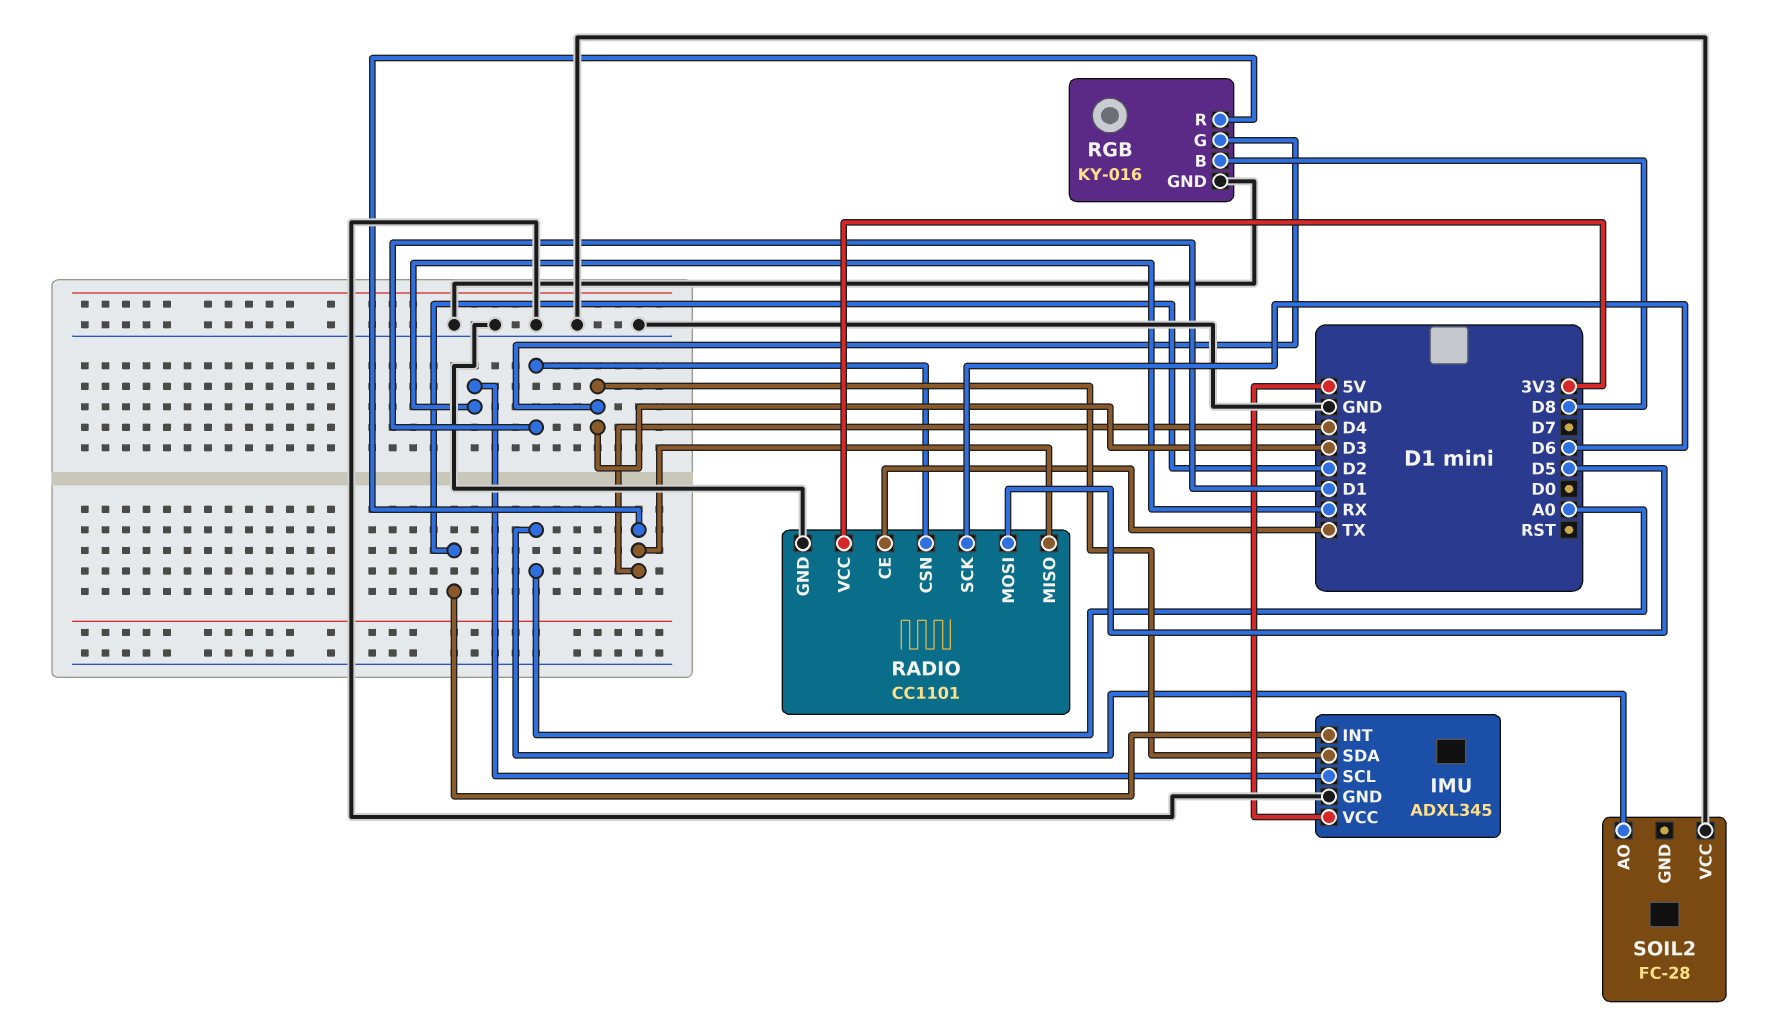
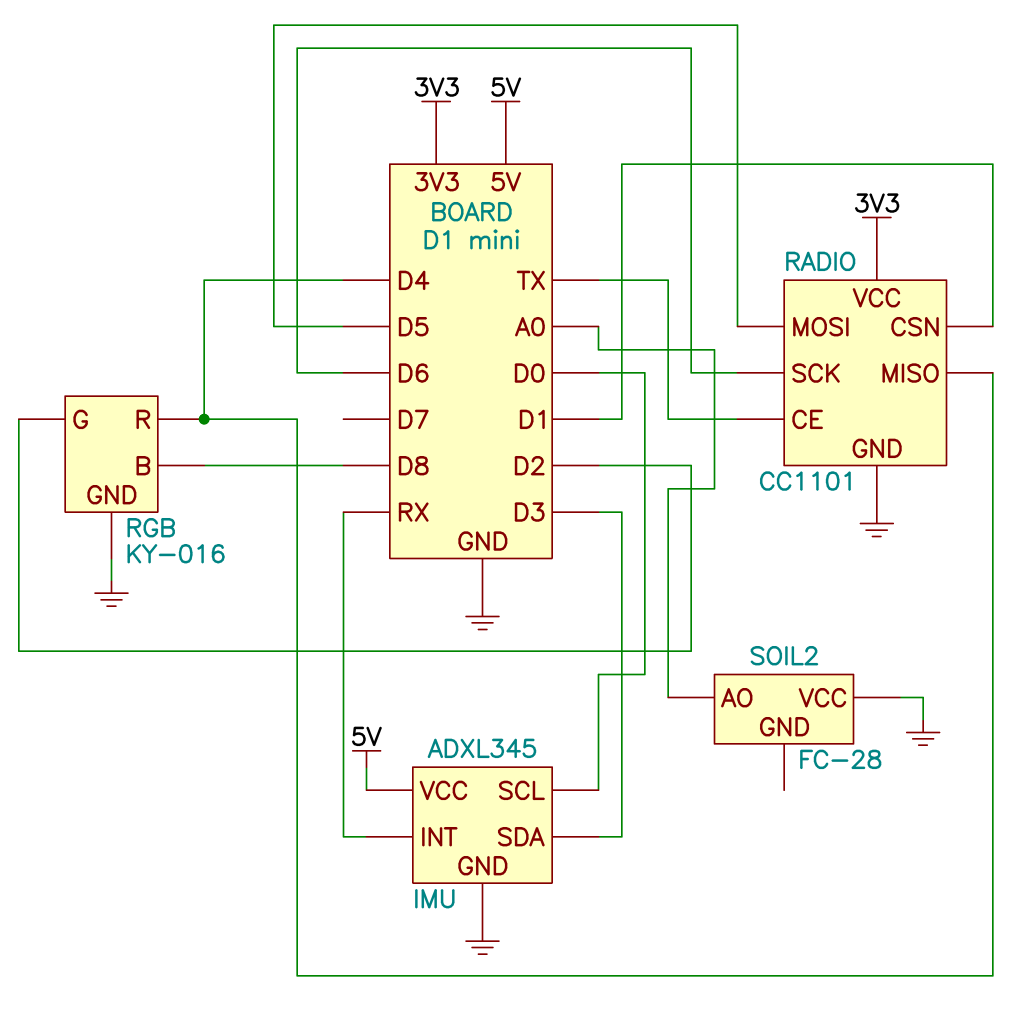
IMU pin INT: D2 -> RX
IMU pin SCL: RX -> D0
RGB pin G: D3 -> D2

